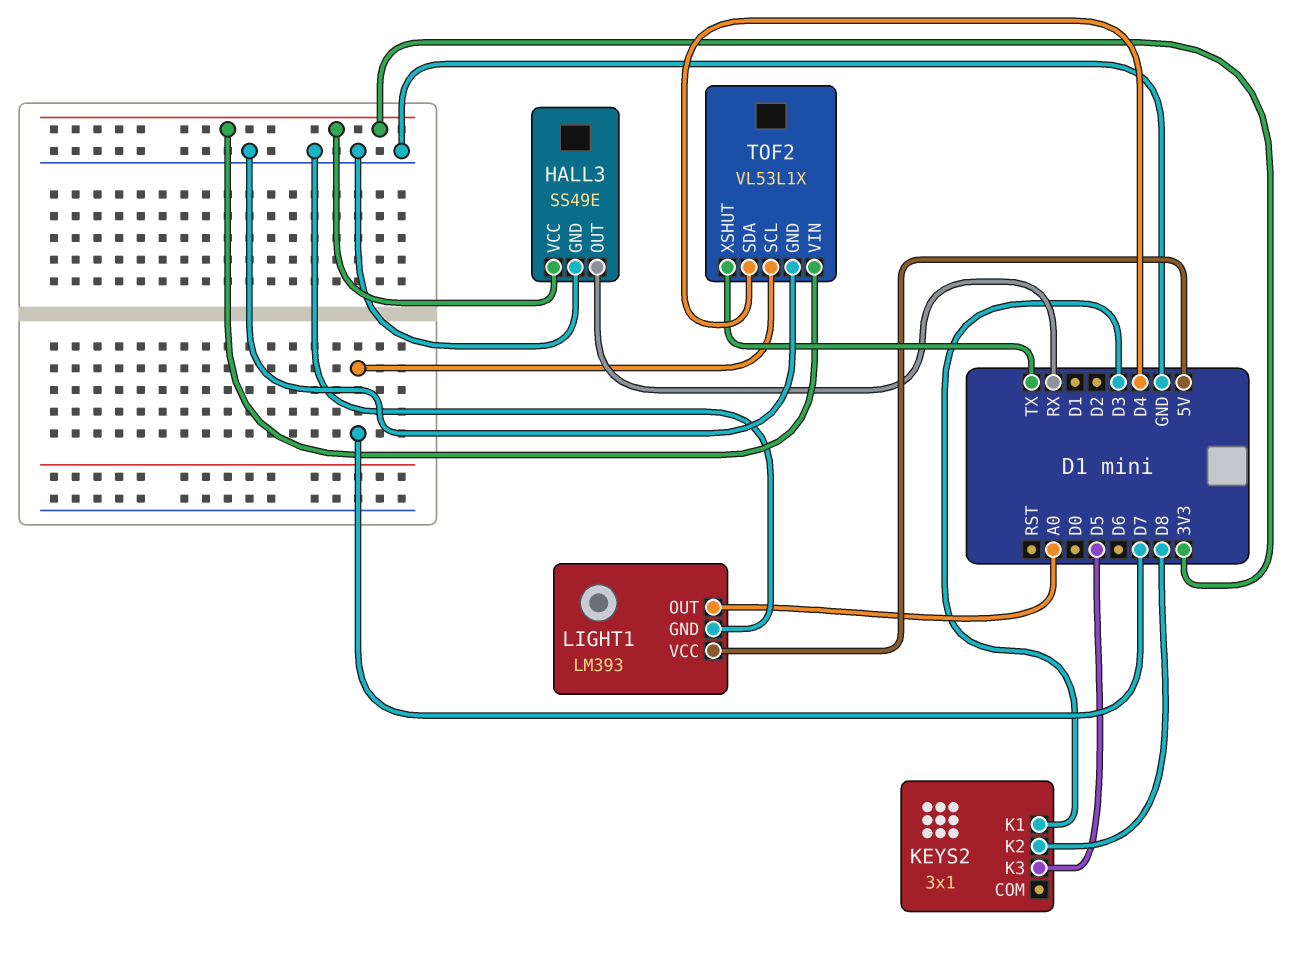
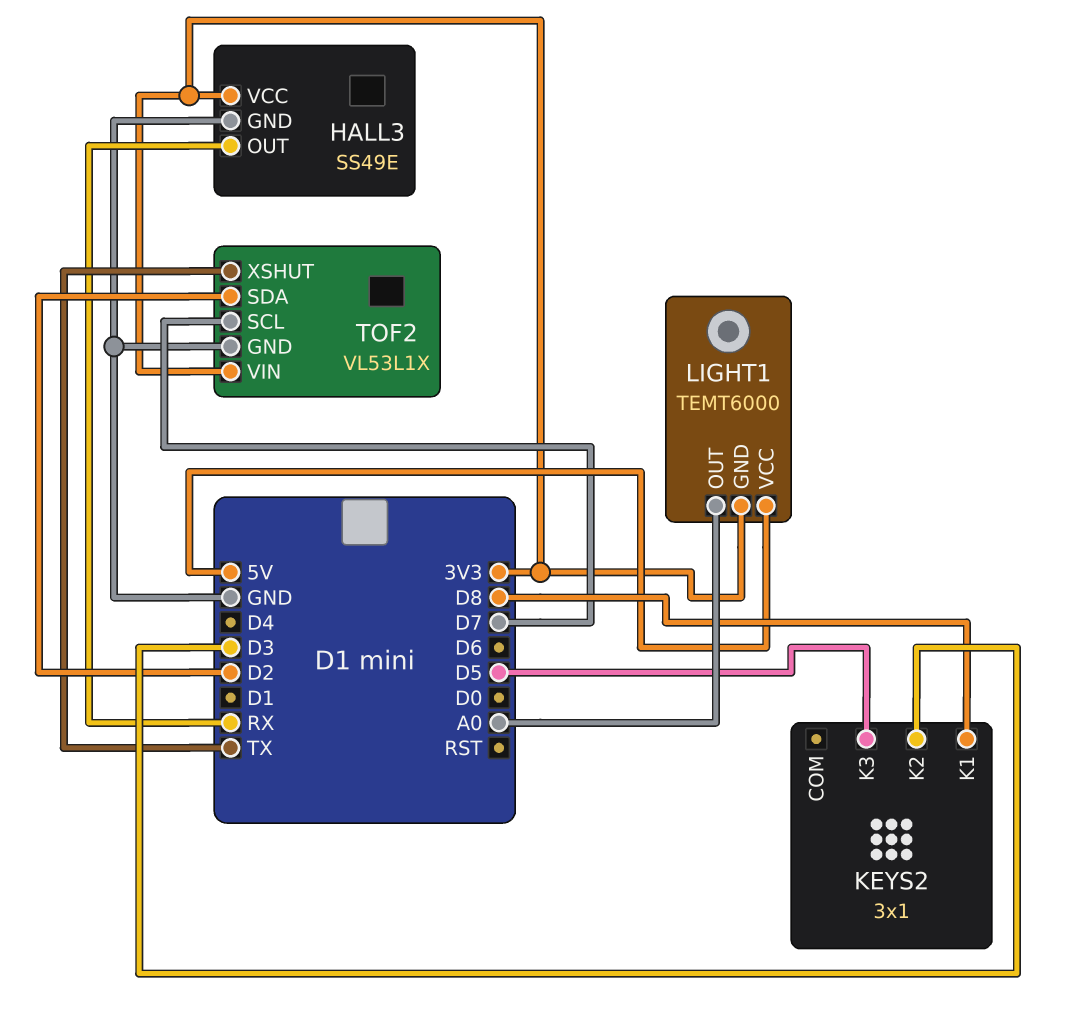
KEYS2 pin K1: D3 -> D8
KEYS2 pin K2: D8 -> D3
LIGHT1: LM393 -> TEMT6000
LIGHT1 pin GND: GND -> 3V3
TOF2 pin SDA: D4 -> D2

